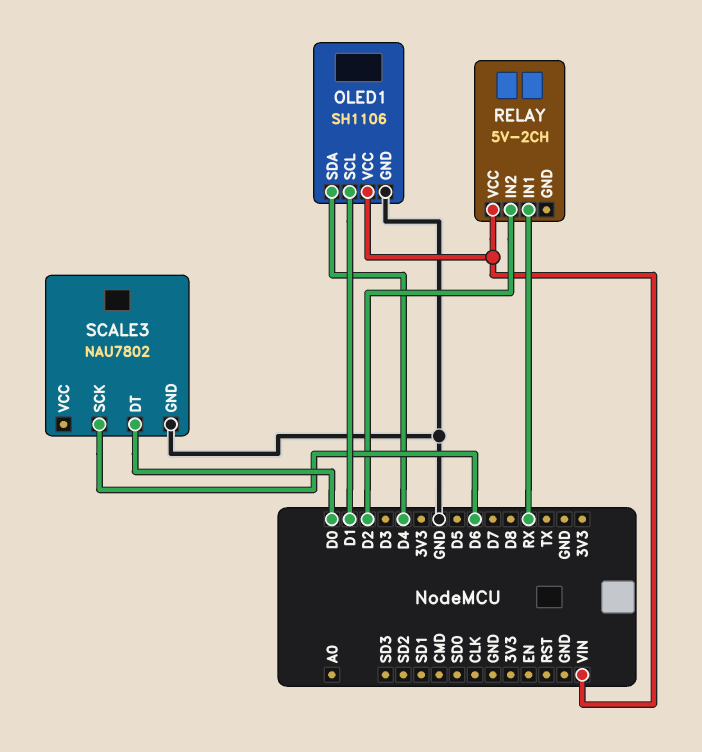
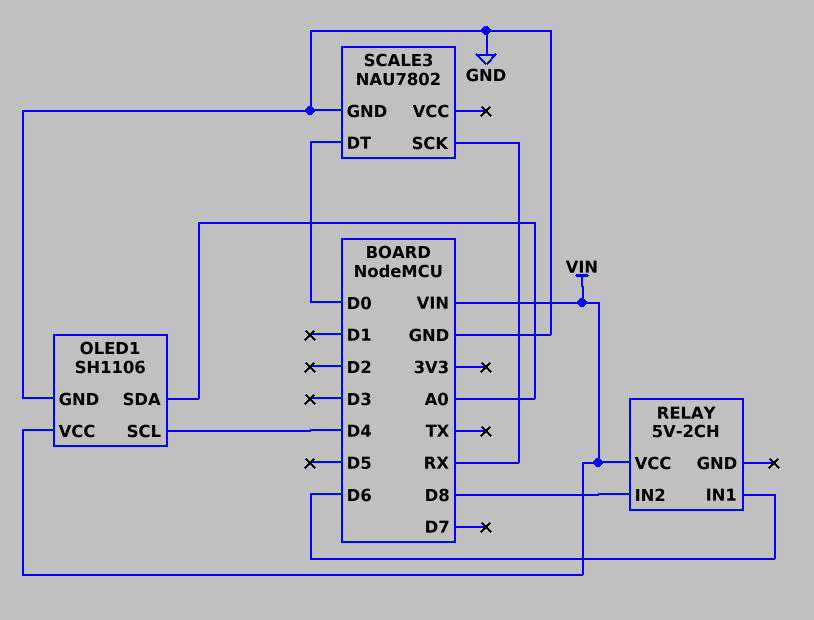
OLED1 pin SCL: D1 -> D4
OLED1 pin SDA: D4 -> A0
RELAY pin IN1: RX -> D6
RELAY pin IN2: D2 -> D8
SCALE3 pin SCK: D6 -> RX

